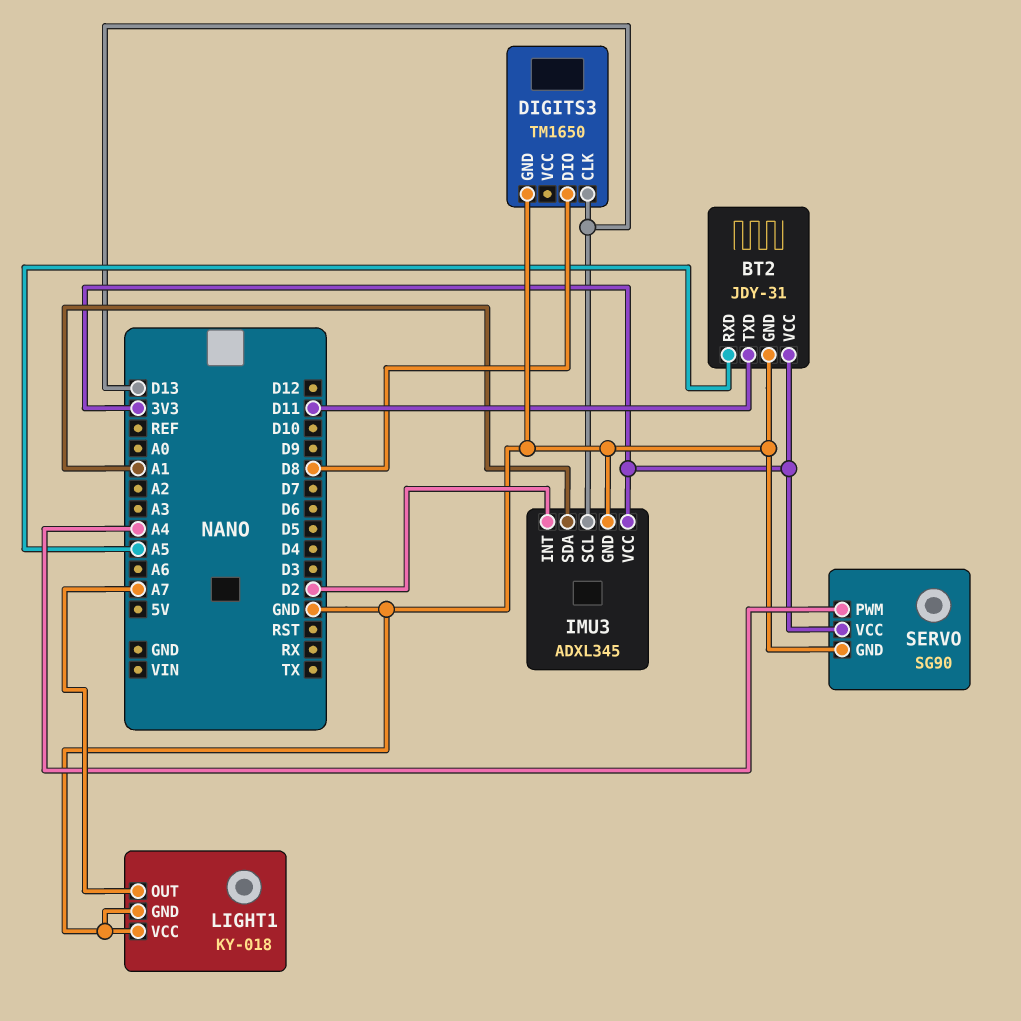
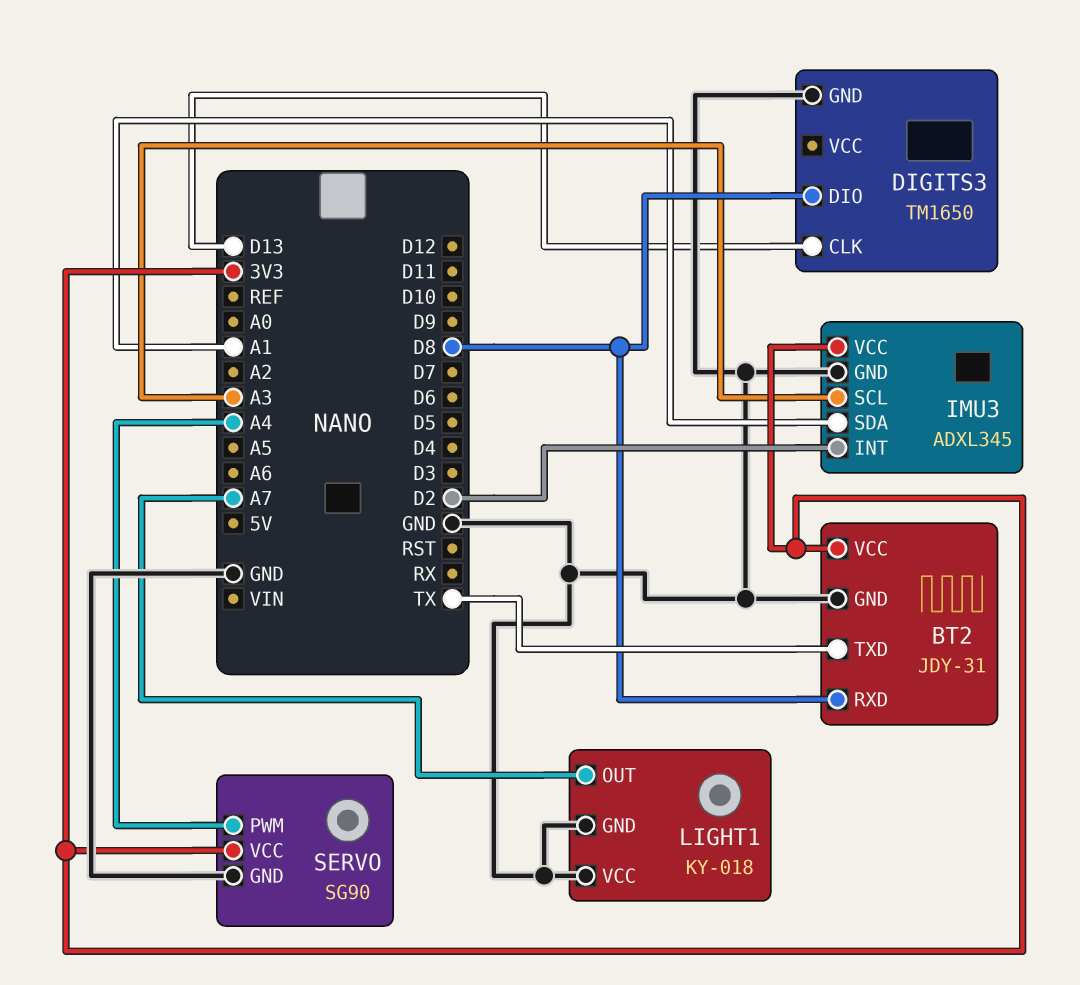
BT2 pin RXD: A5 -> D8
BT2 pin TXD: D11 -> TX
IMU3 pin SCL: D13 -> A3

